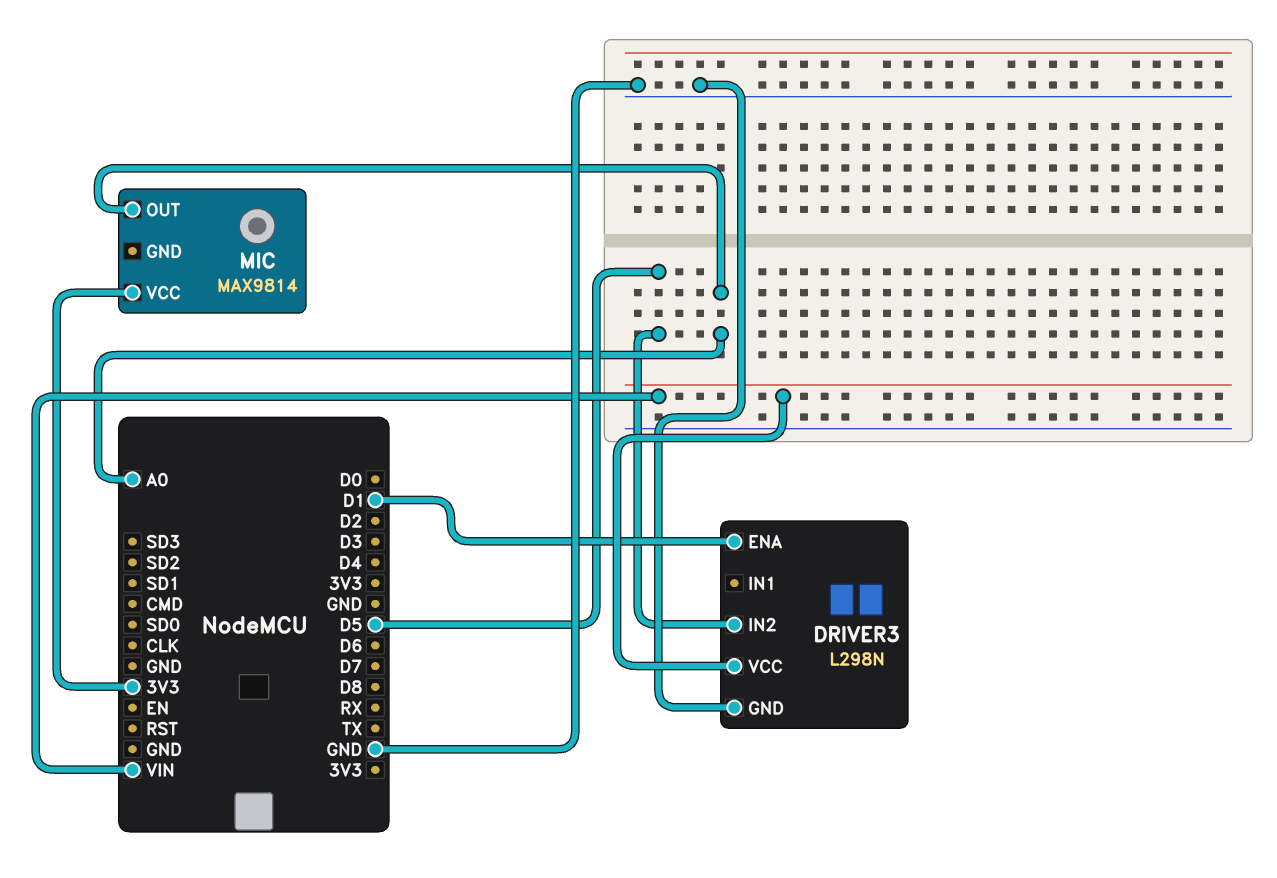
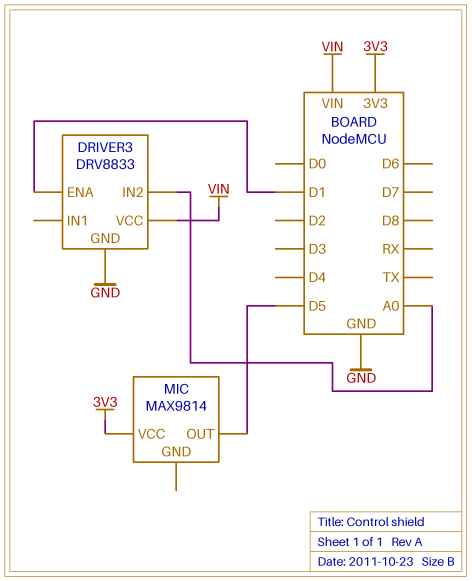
DRIVER3: L298N -> DRV8833
DRIVER3 pin IN2: D5 -> A0
MIC pin OUT: A0 -> D5

